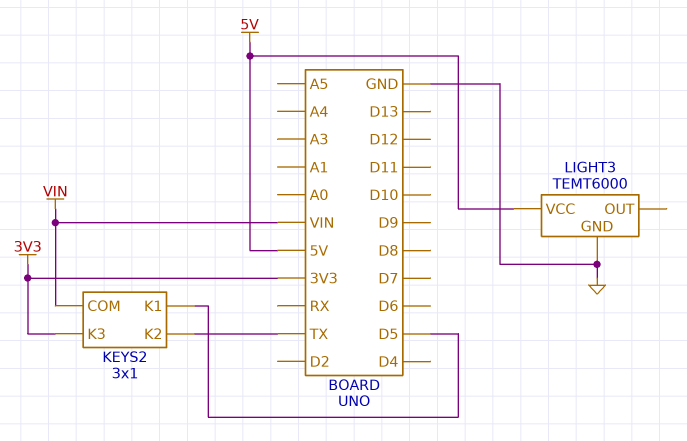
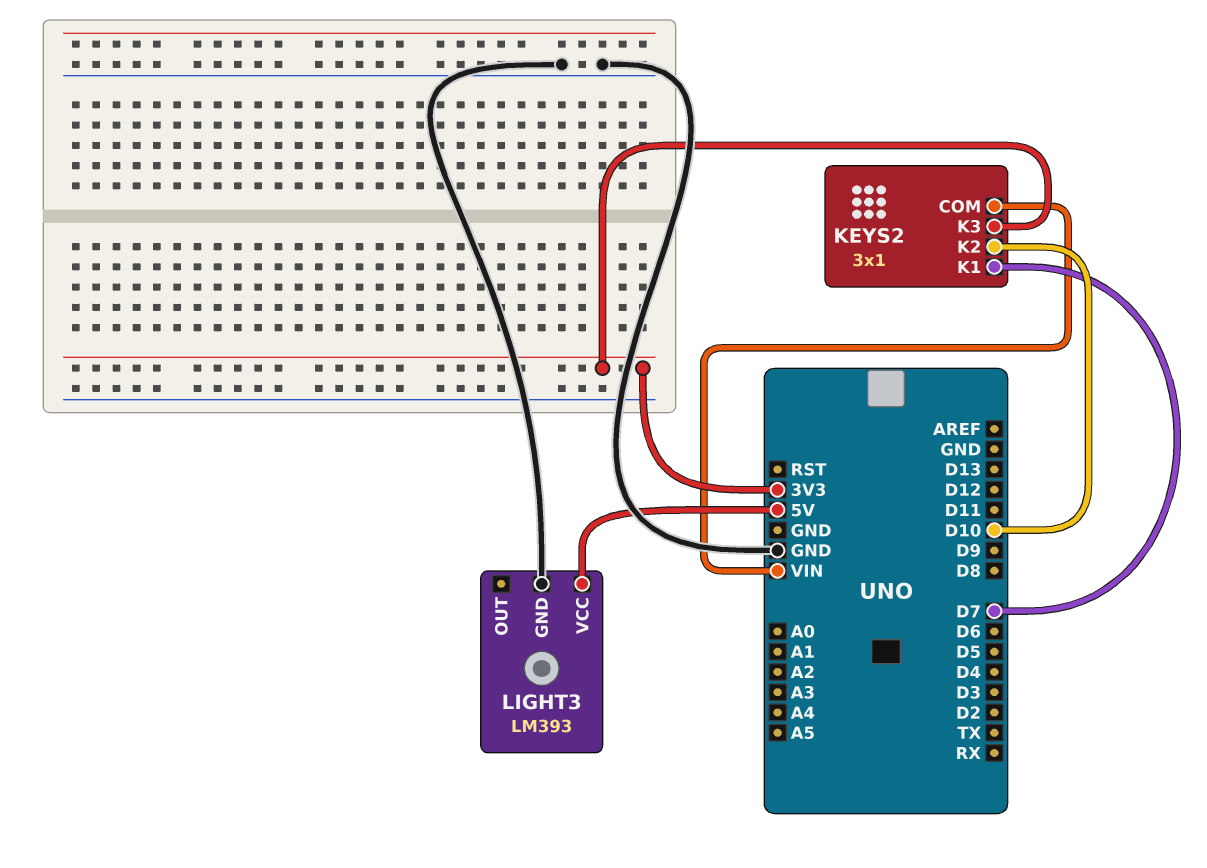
KEYS2 pin K1: D5 -> D7
KEYS2 pin K2: TX -> D10
LIGHT3: TEMT6000 -> LM393

